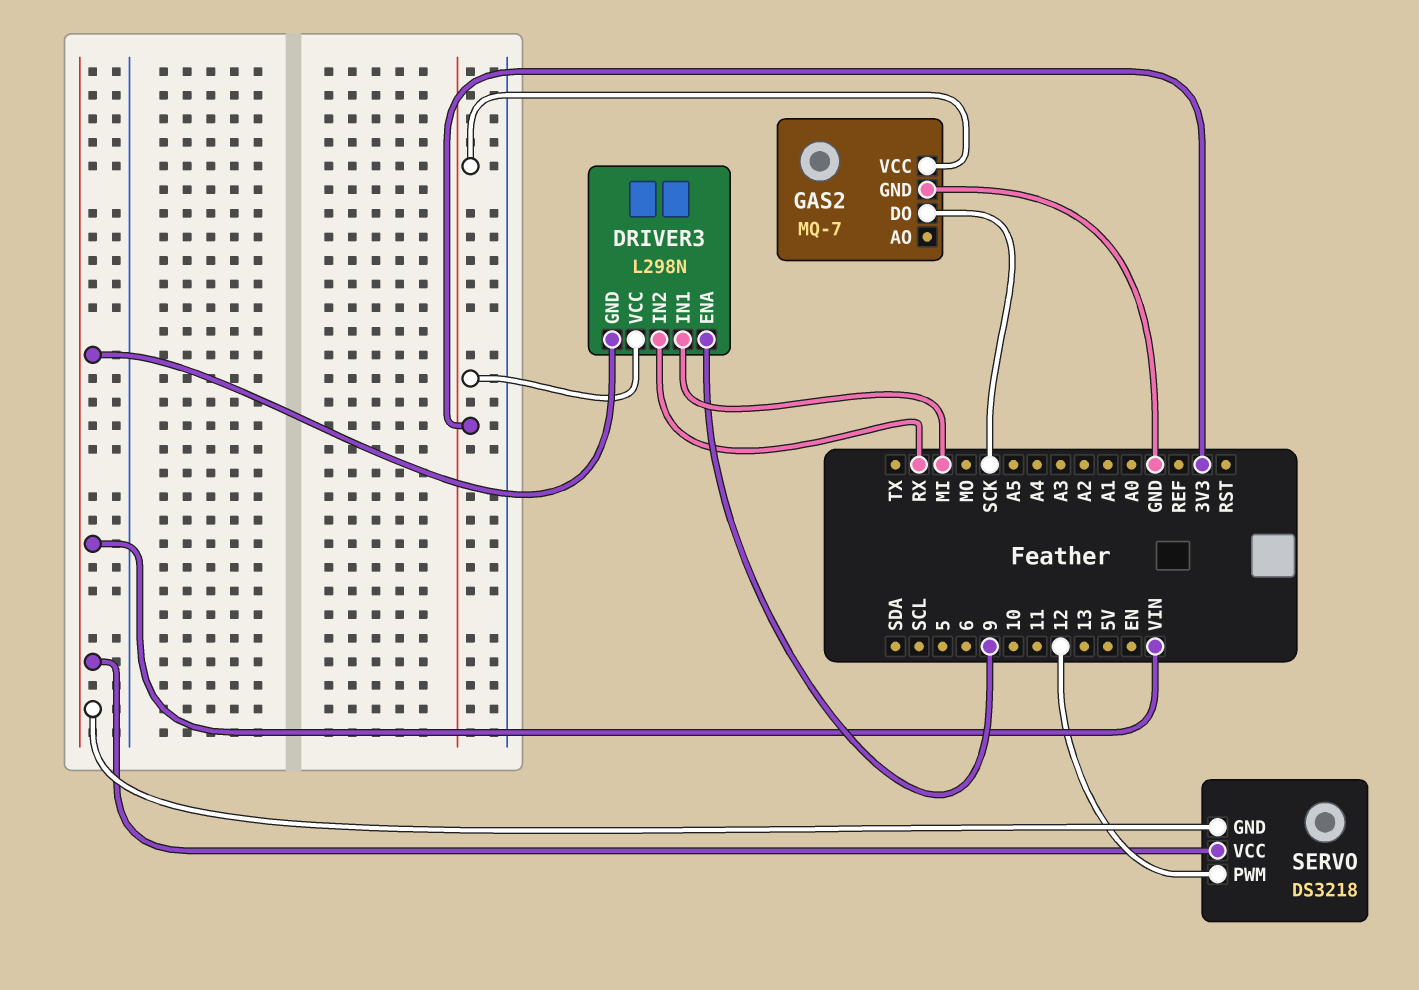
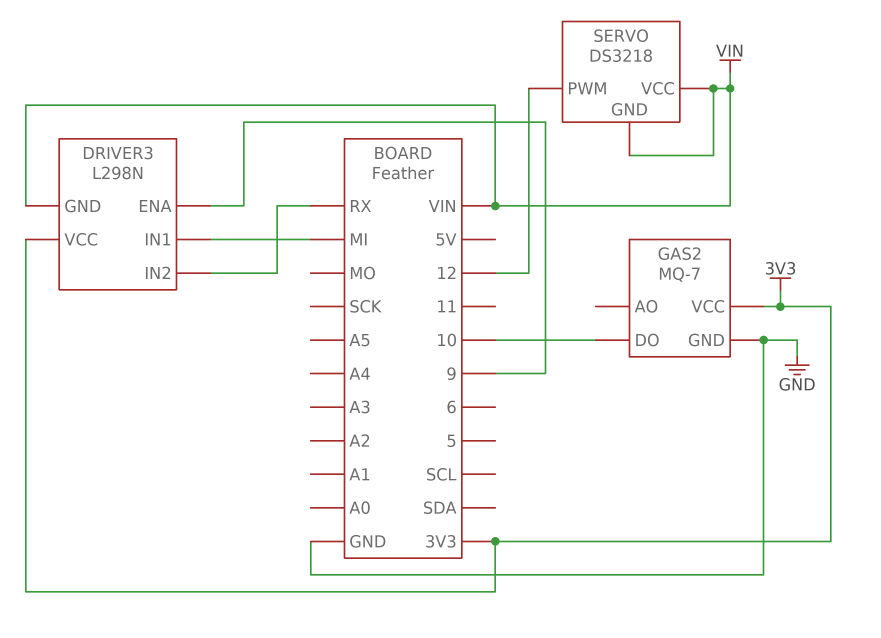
GAS2 pin DO: SCK -> 10

